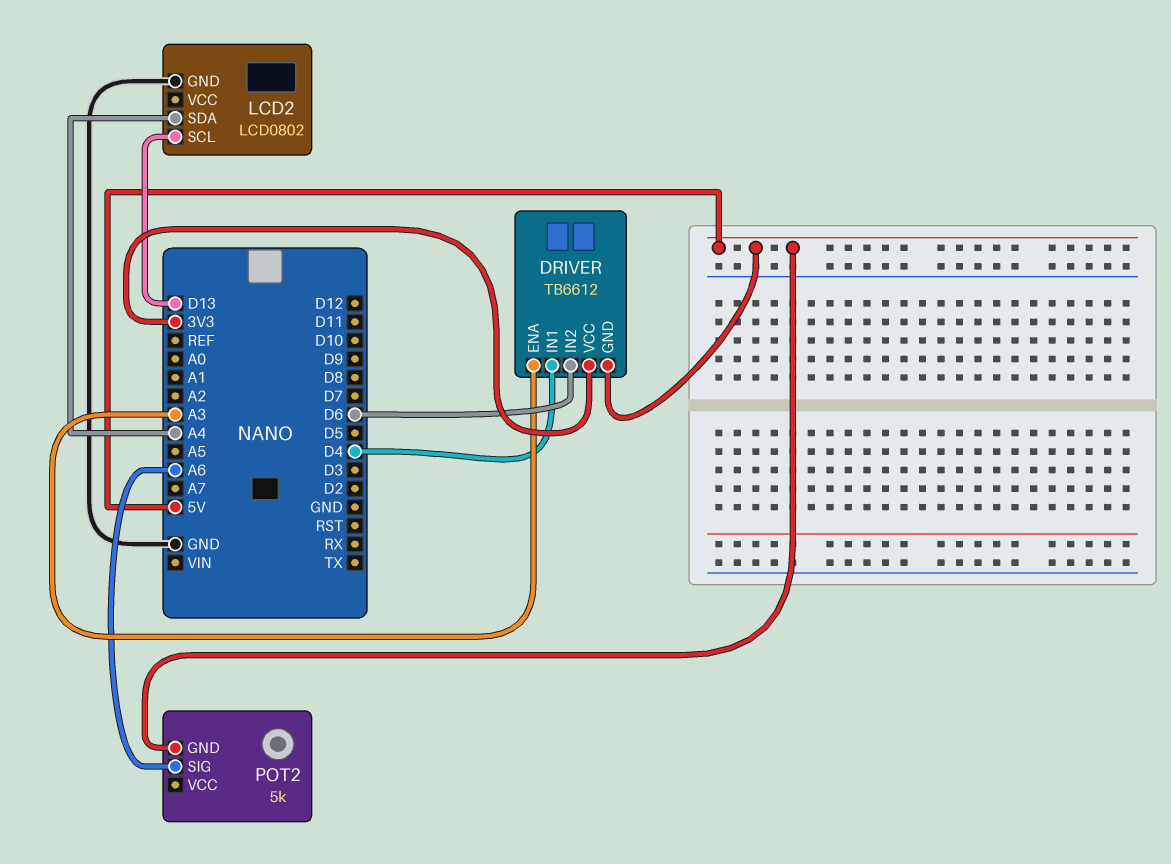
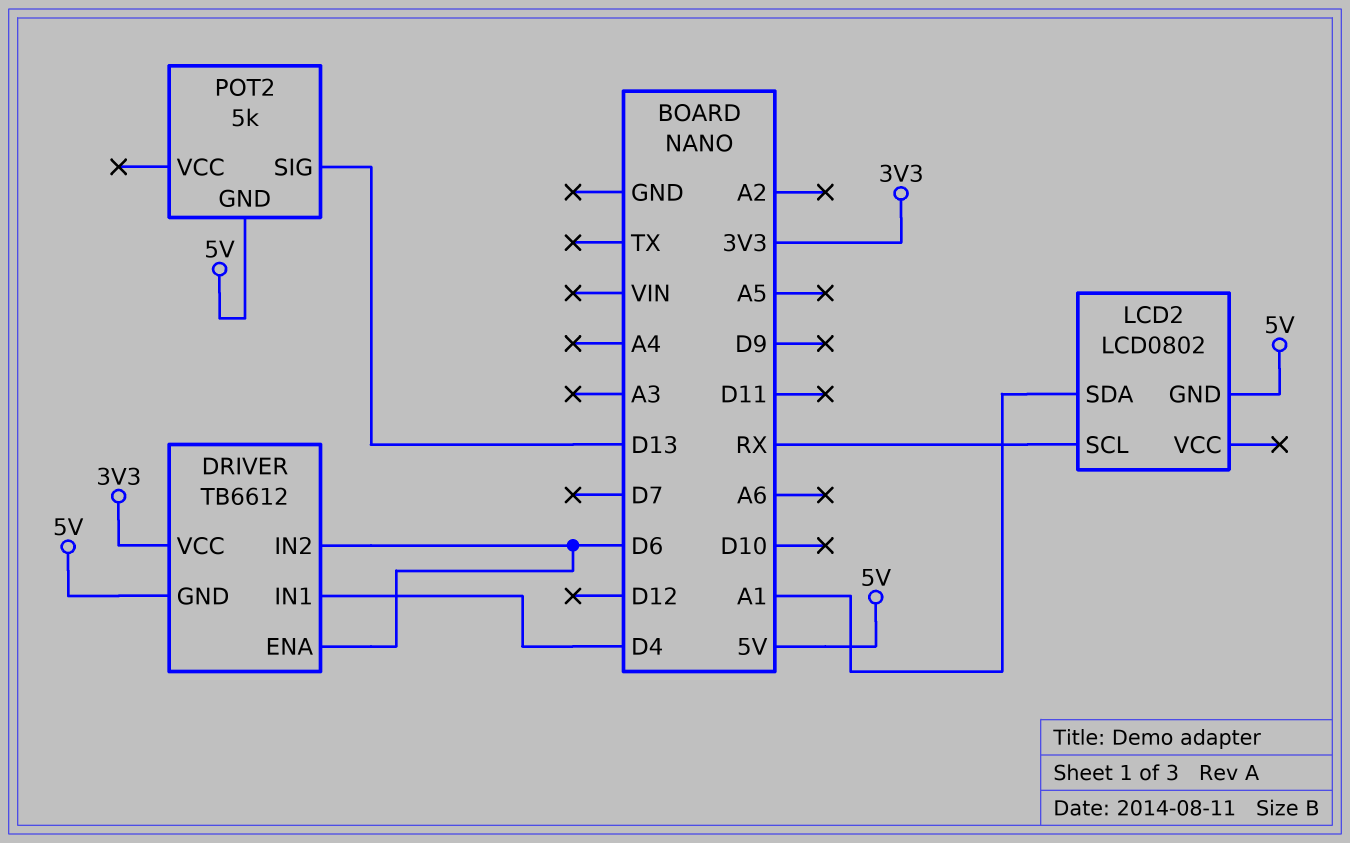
DRIVER pin ENA: A3 -> D6
LCD2 pin GND: GND -> 5V
LCD2 pin SCL: D13 -> RX
LCD2 pin SDA: A4 -> A1
POT2 pin SIG: A6 -> D13

